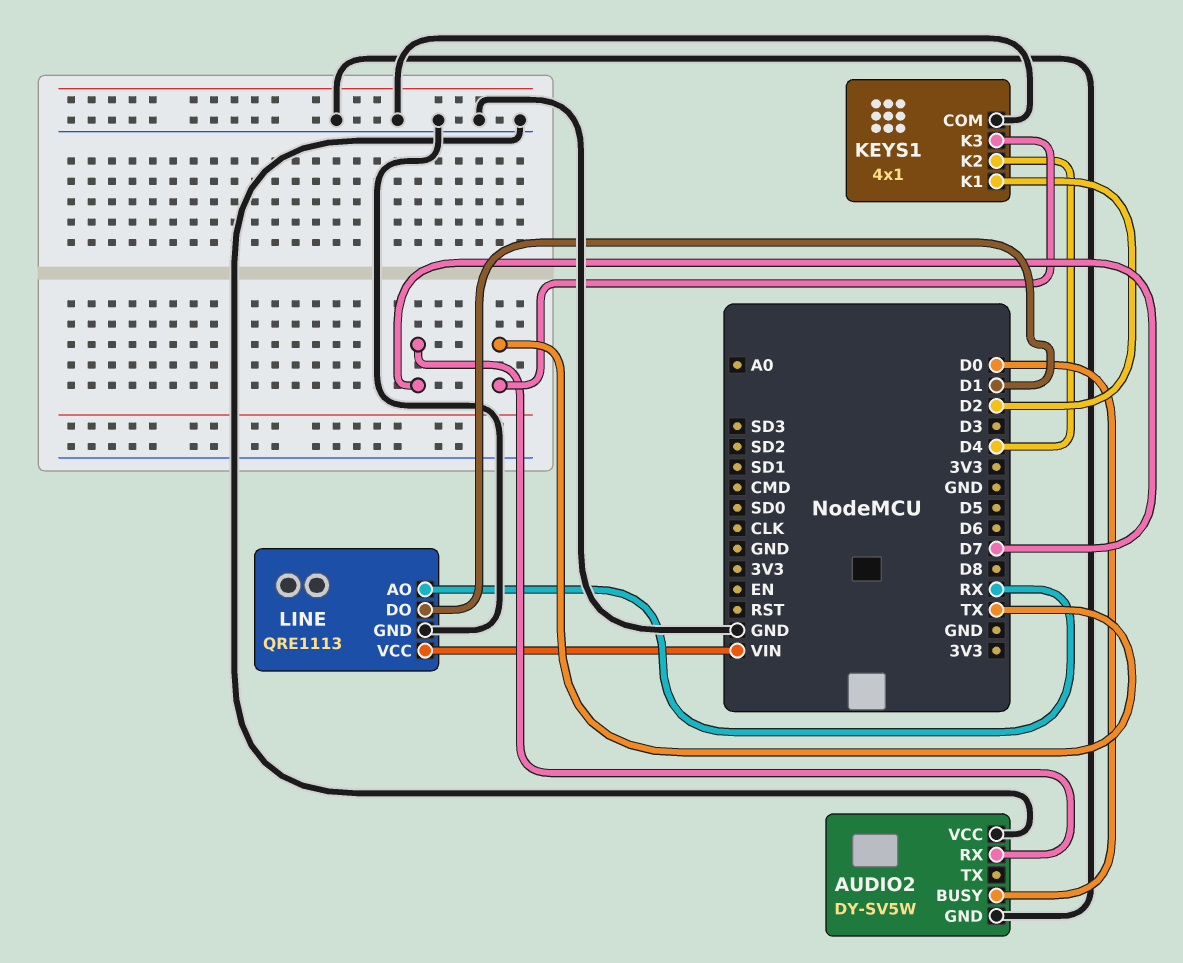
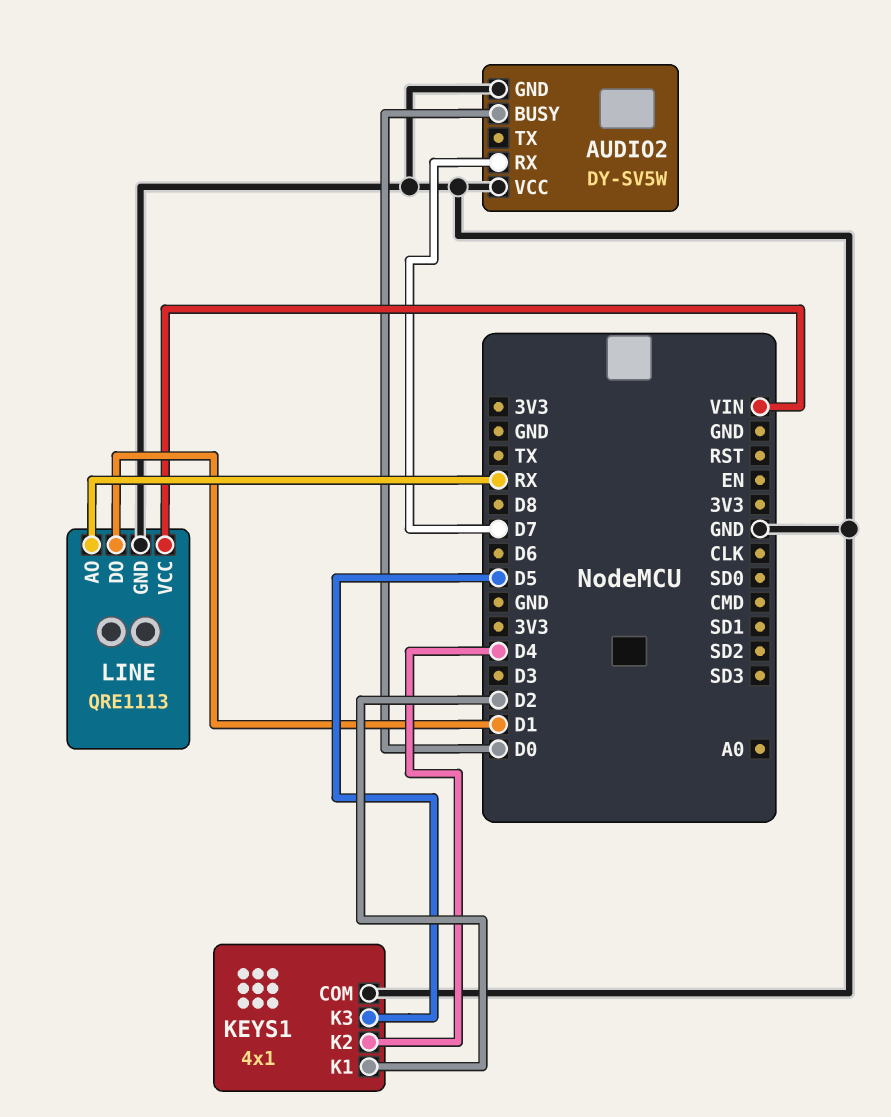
KEYS1 pin K3: TX -> D5

